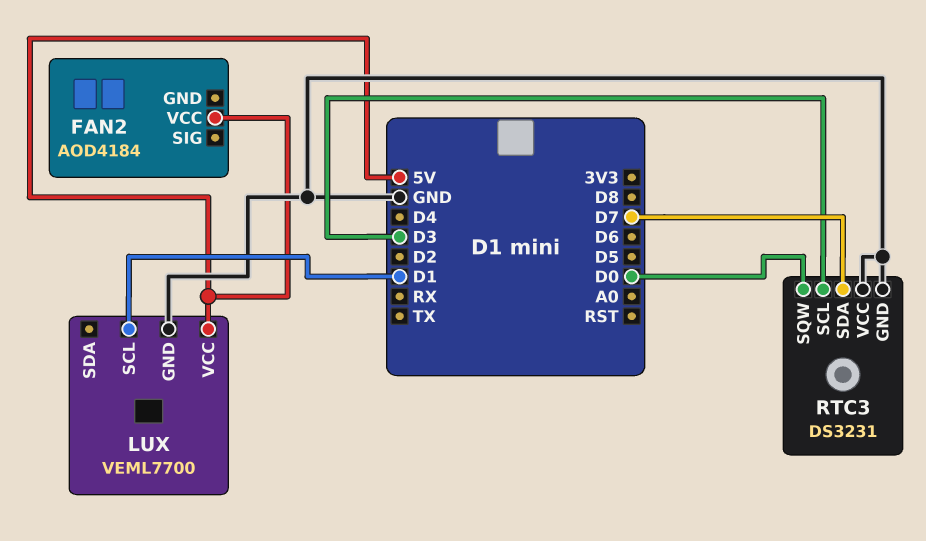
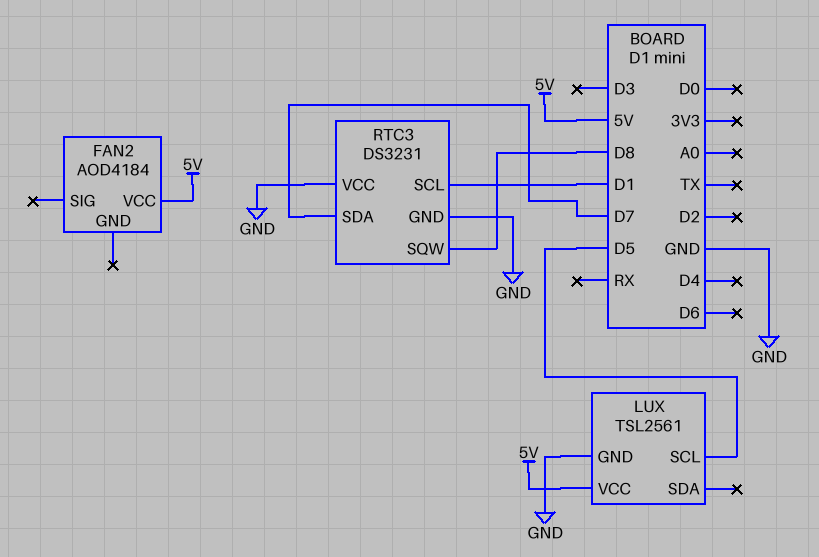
LUX: VEML7700 -> TSL2561
LUX pin SCL: D1 -> D5
RTC3 pin SCL: D3 -> D1
RTC3 pin SQW: D0 -> D8

